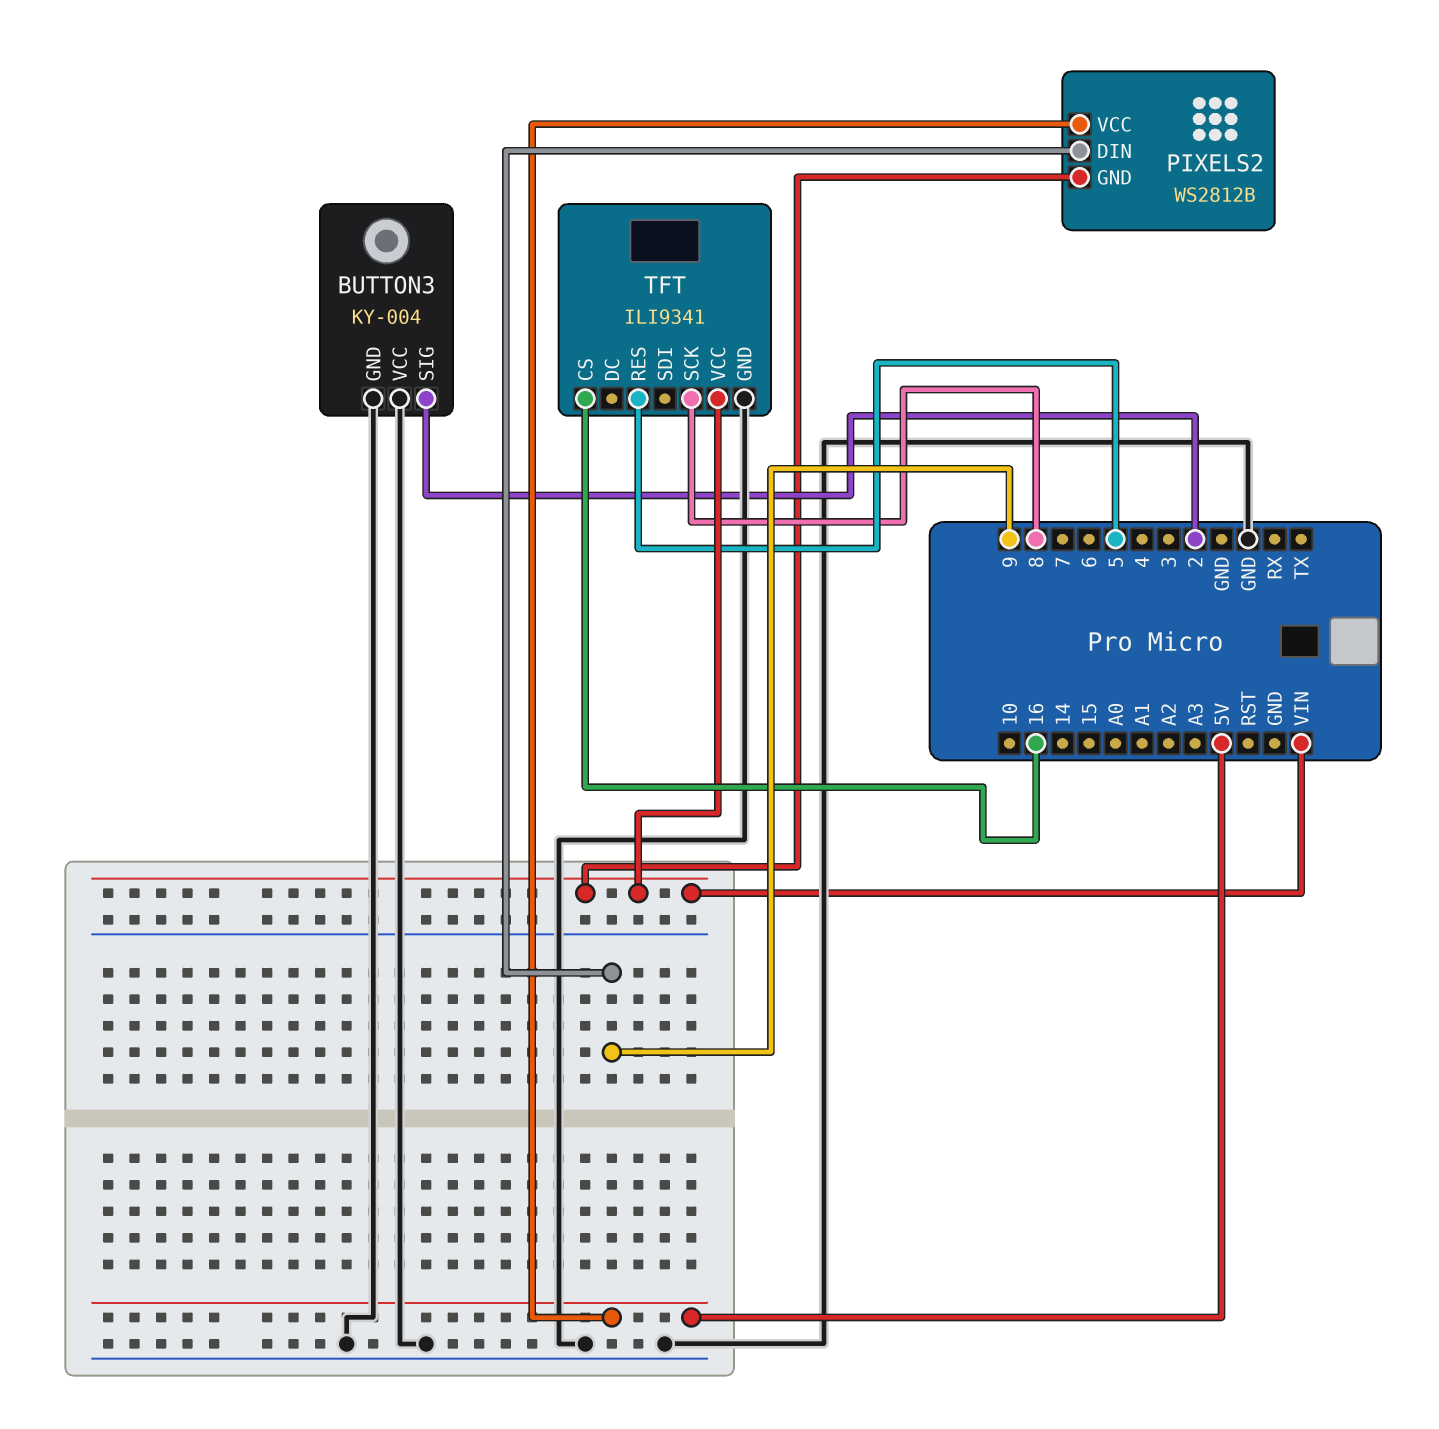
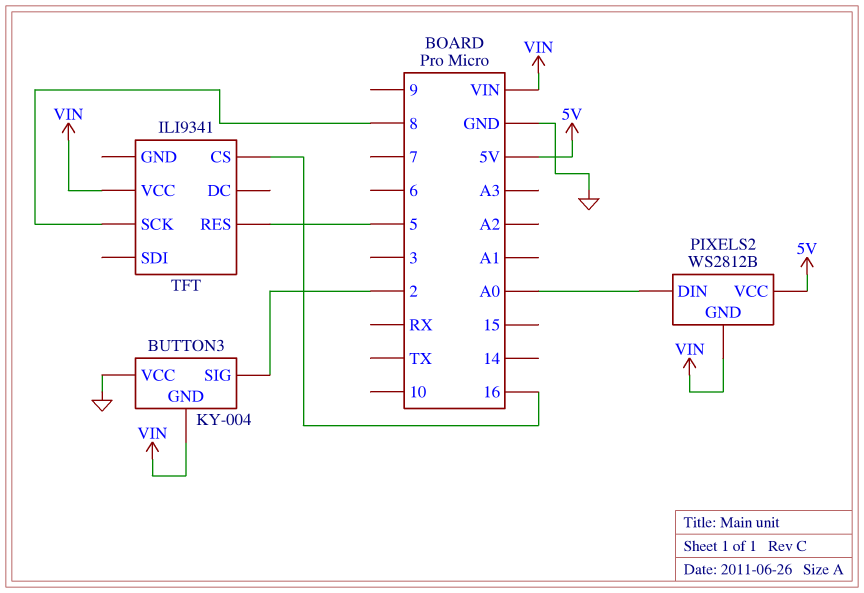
BUTTON3 pin GND: GND -> VIN
PIXELS2 pin DIN: 9 -> A0
TFT pin GND: GND -> none

